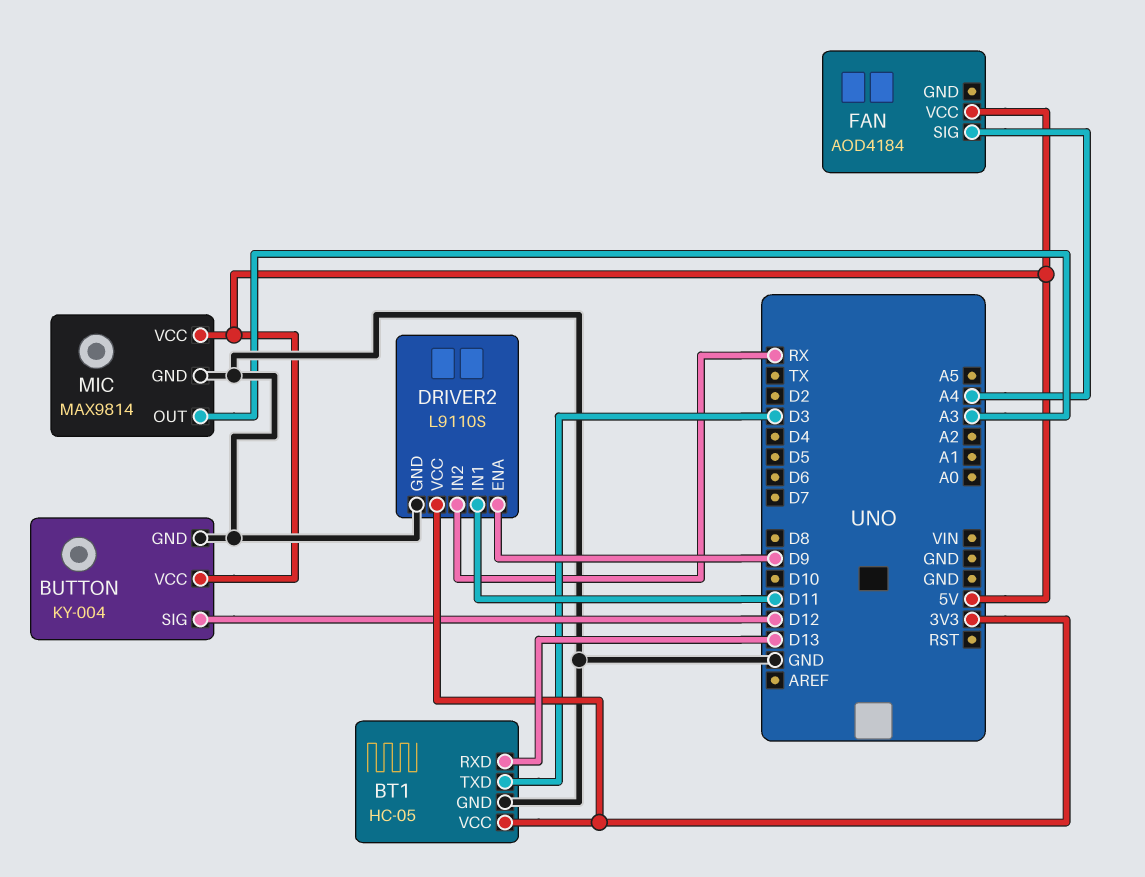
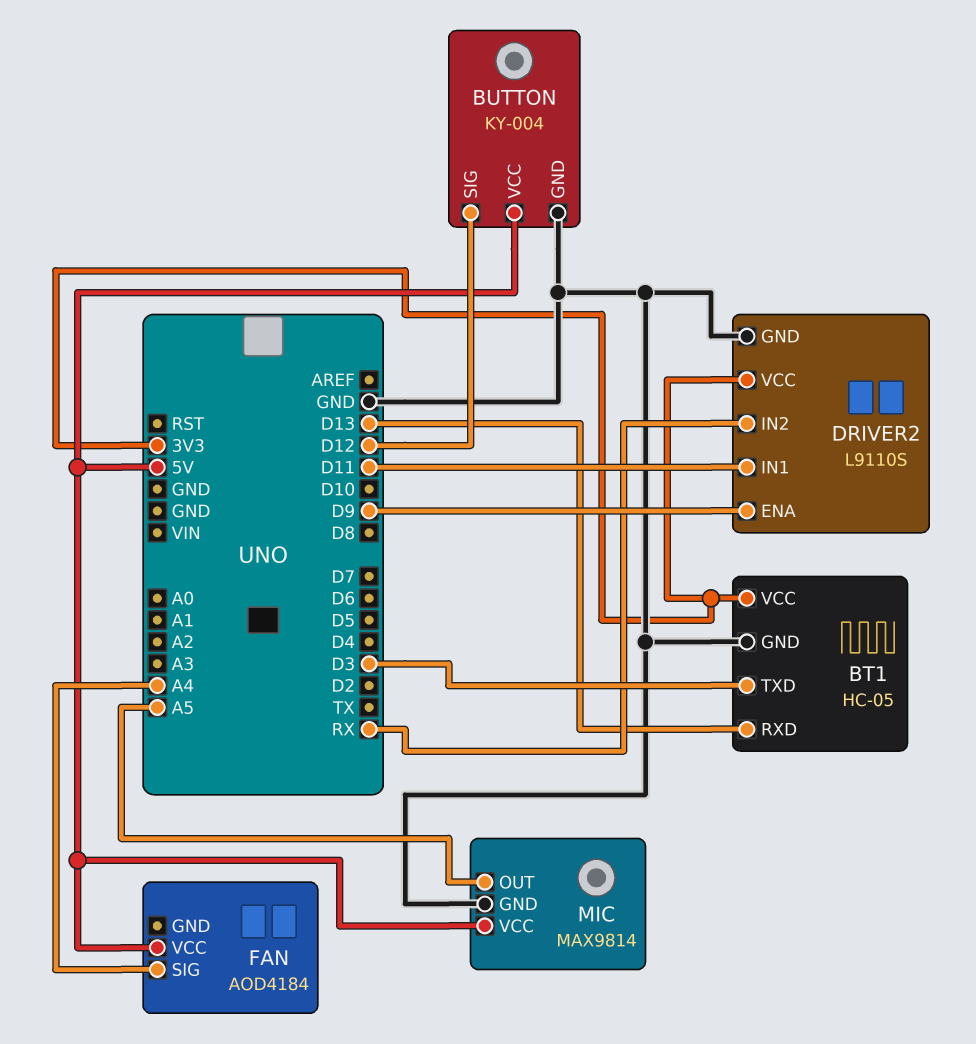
MIC pin OUT: A3 -> A5

